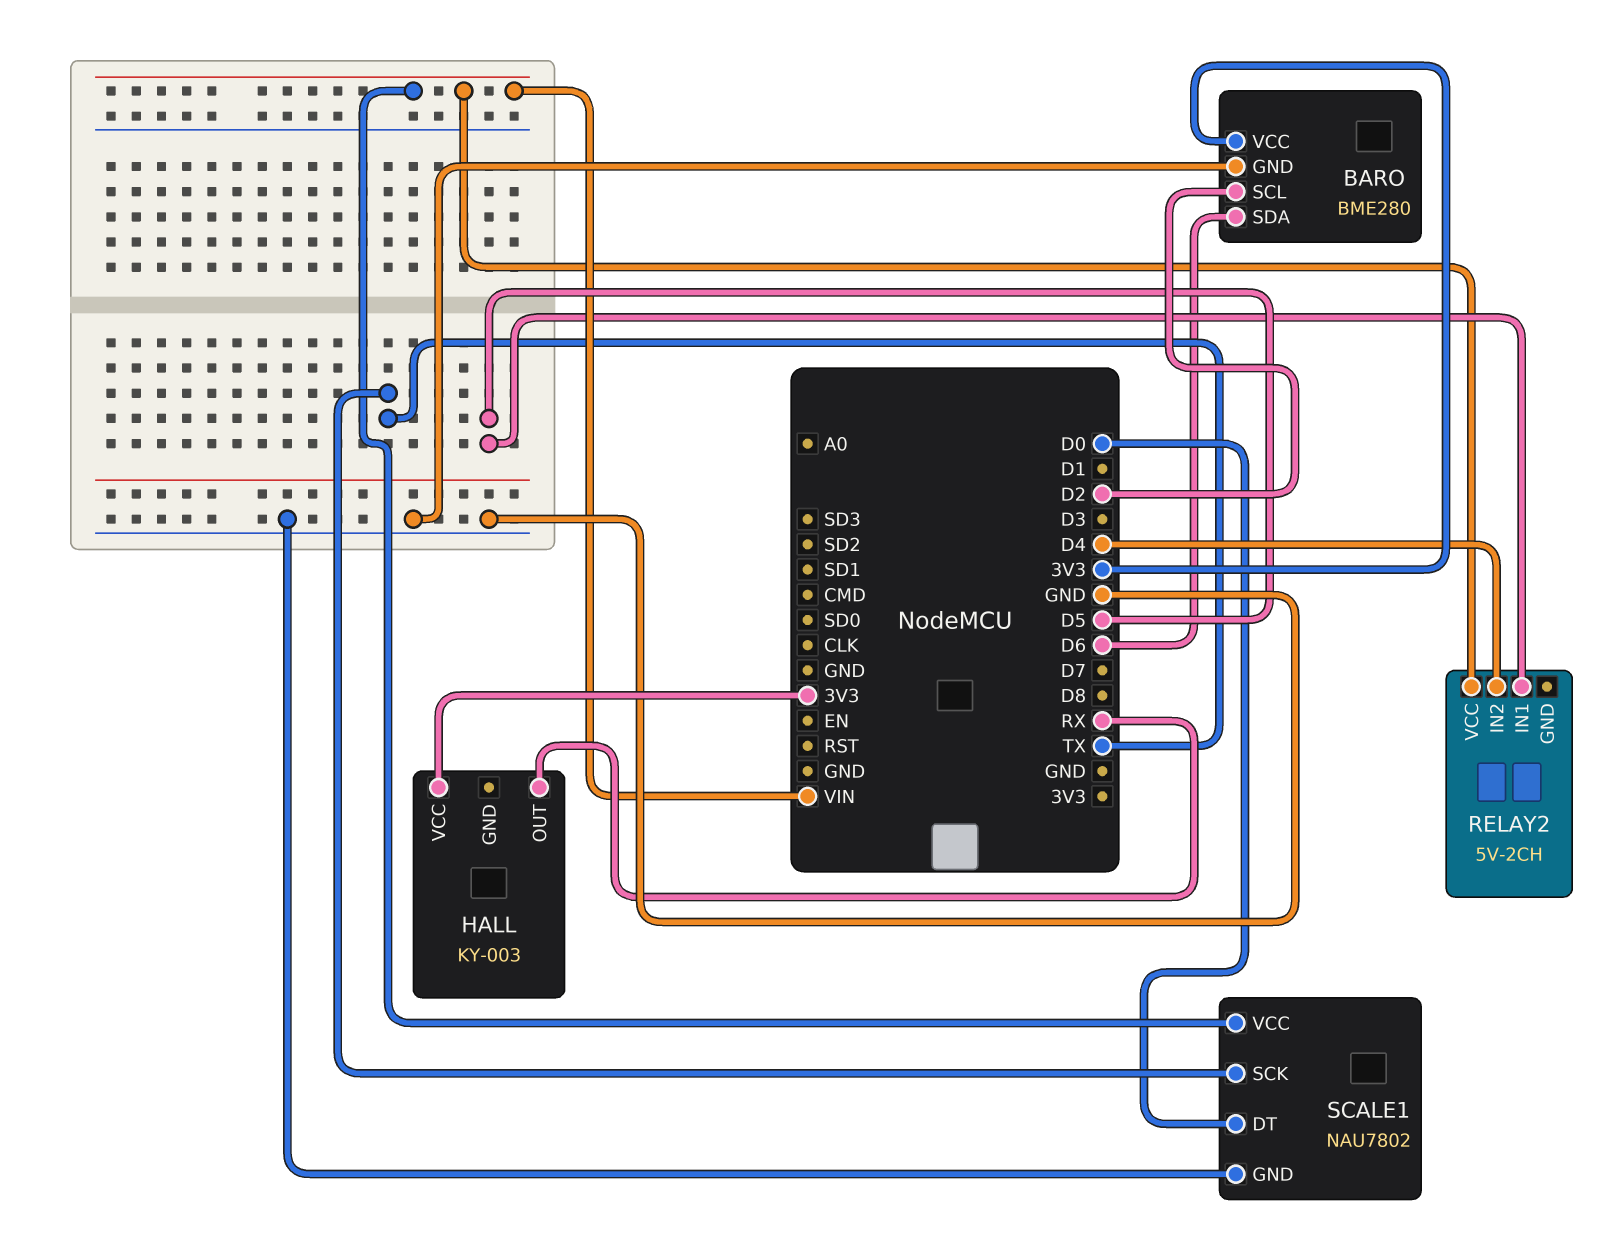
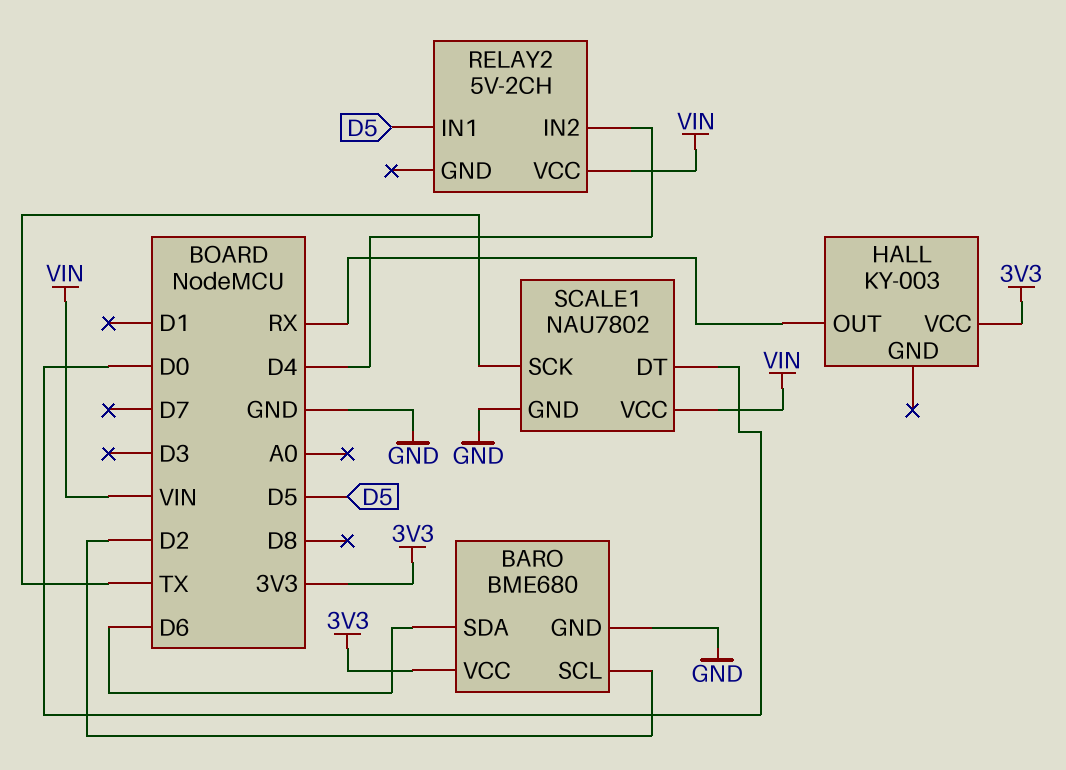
BARO: BME280 -> BME680

